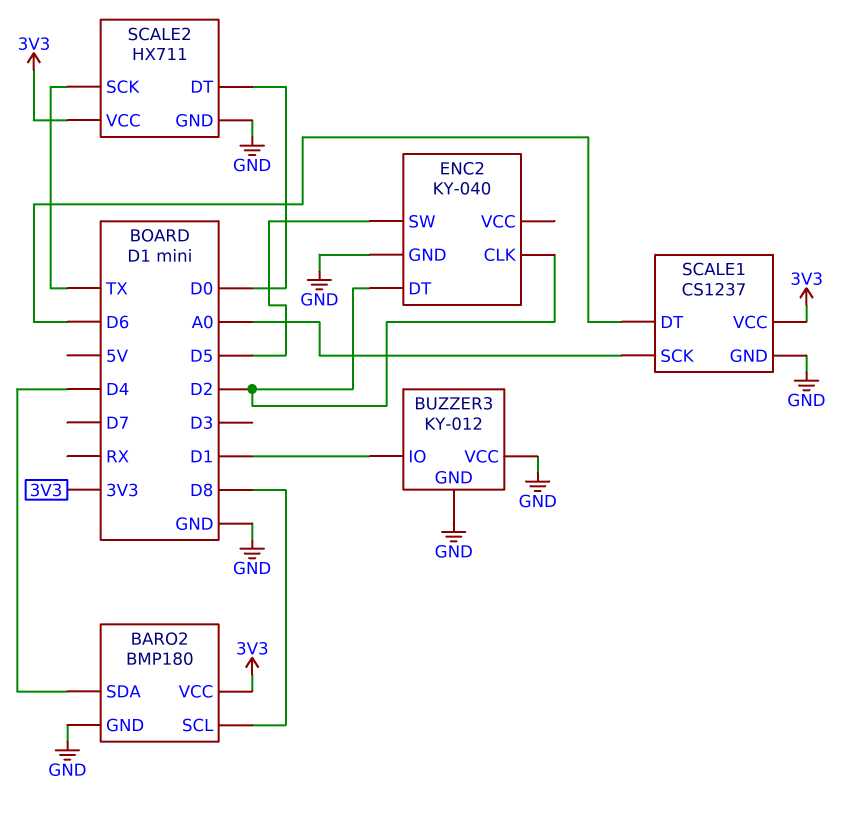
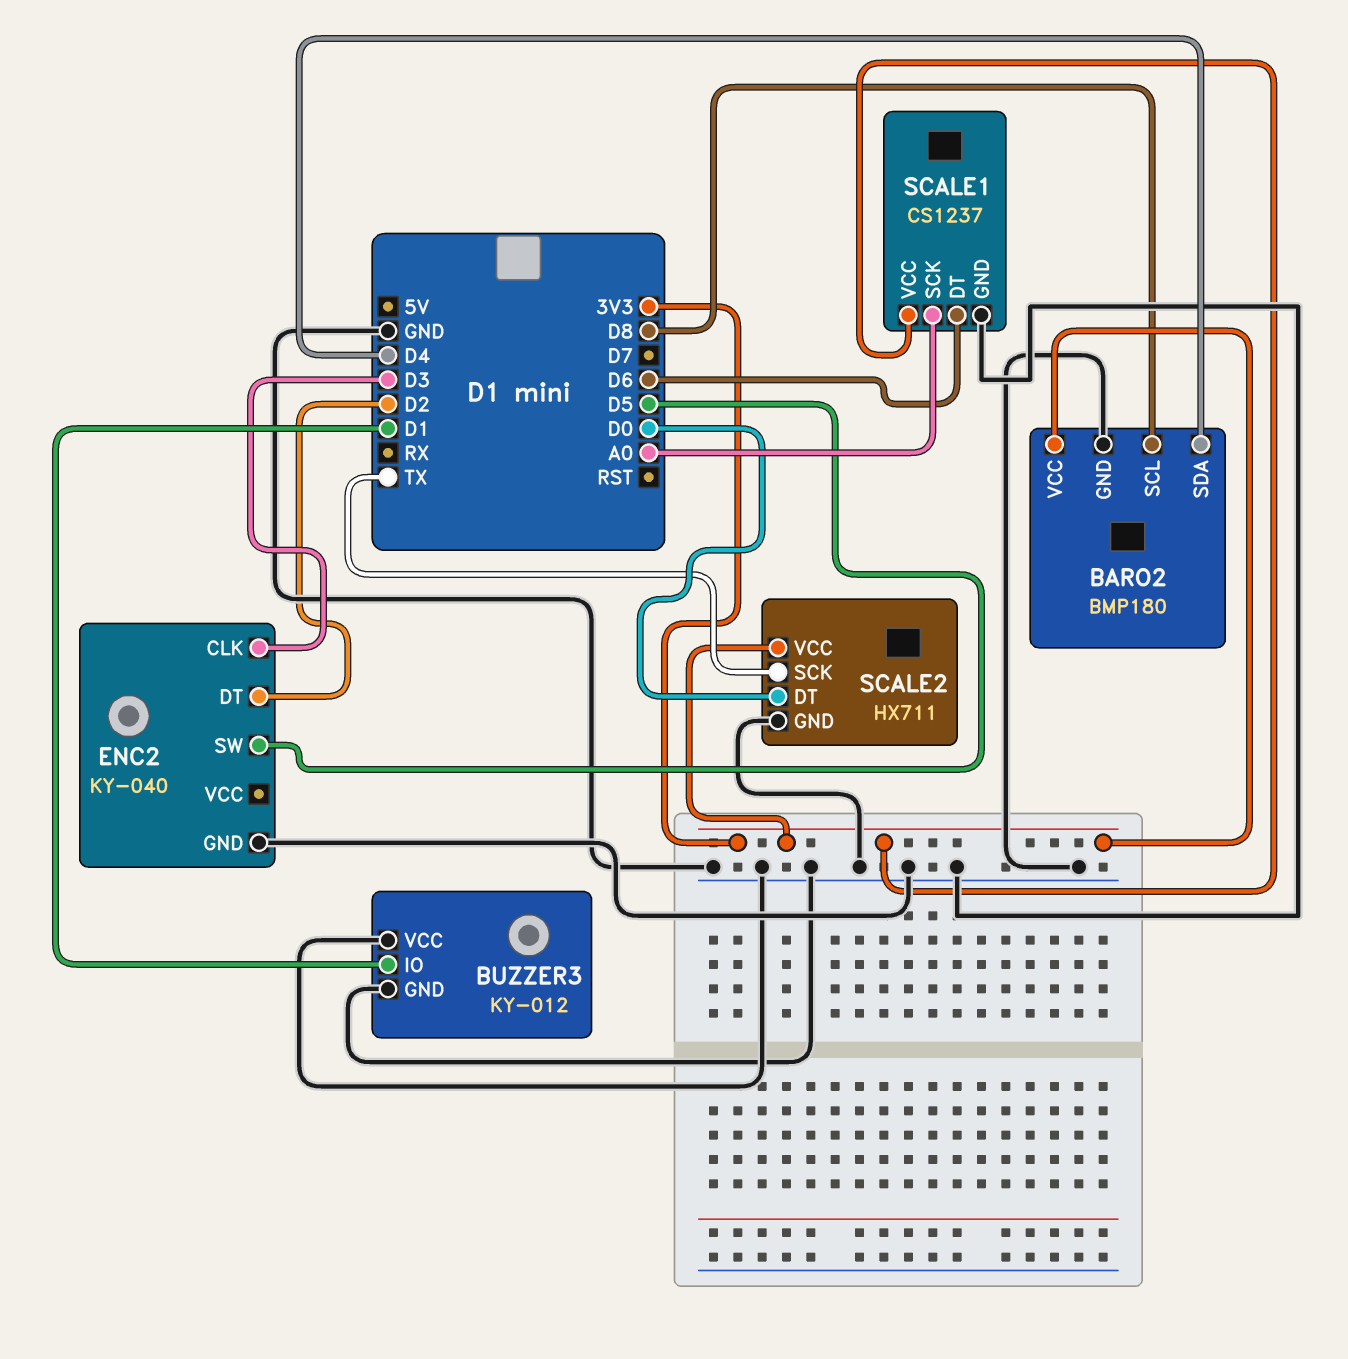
ENC2 pin CLK: D2 -> D3

